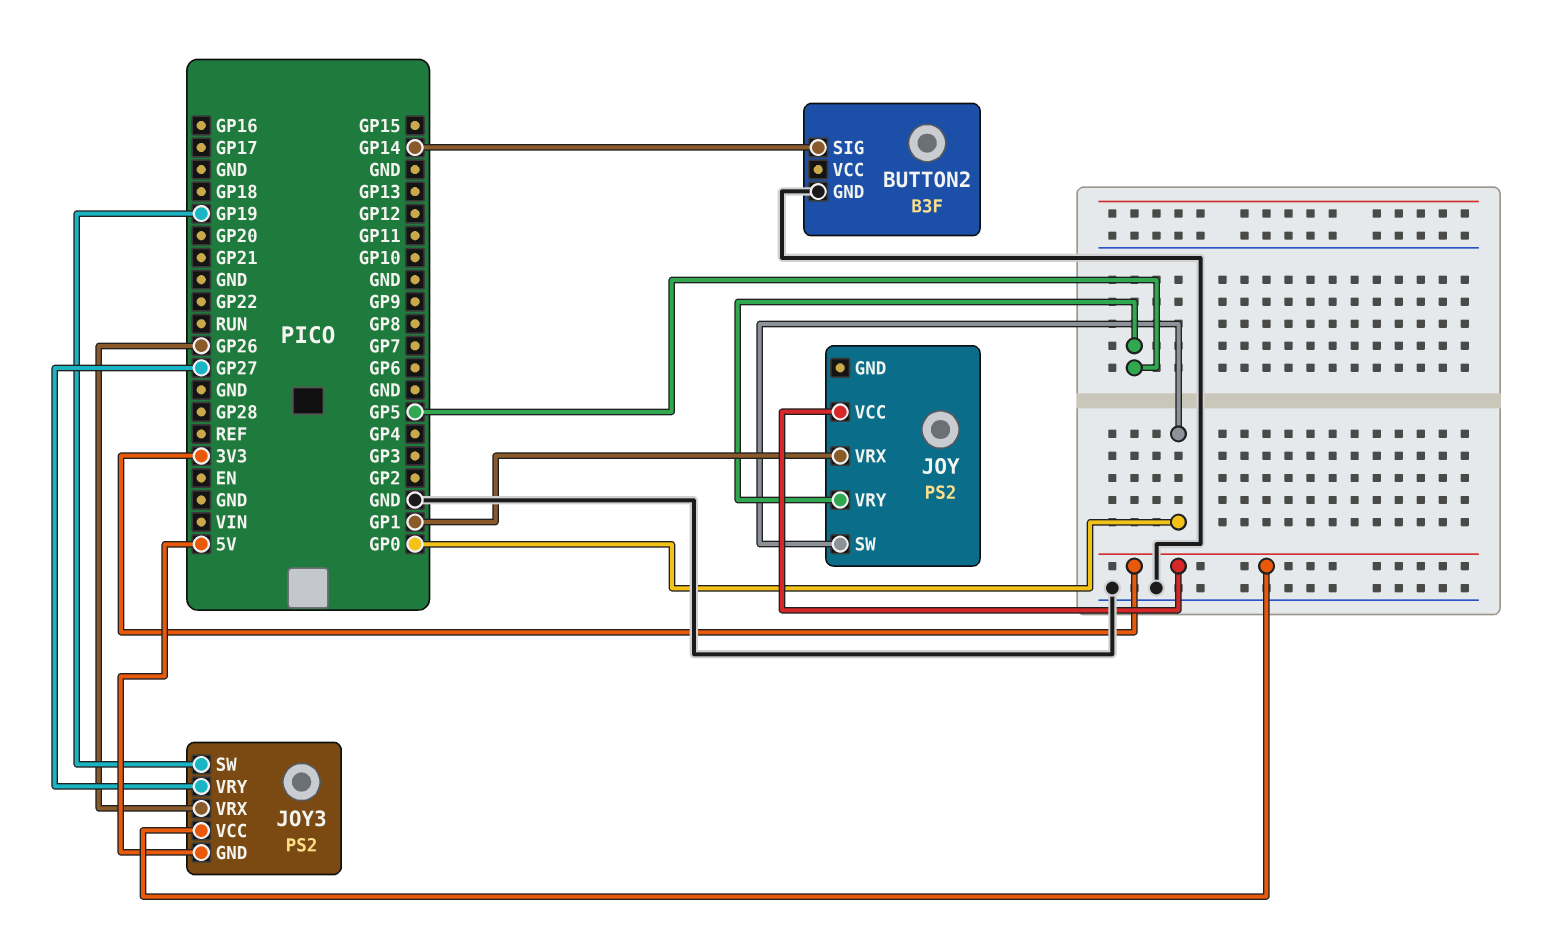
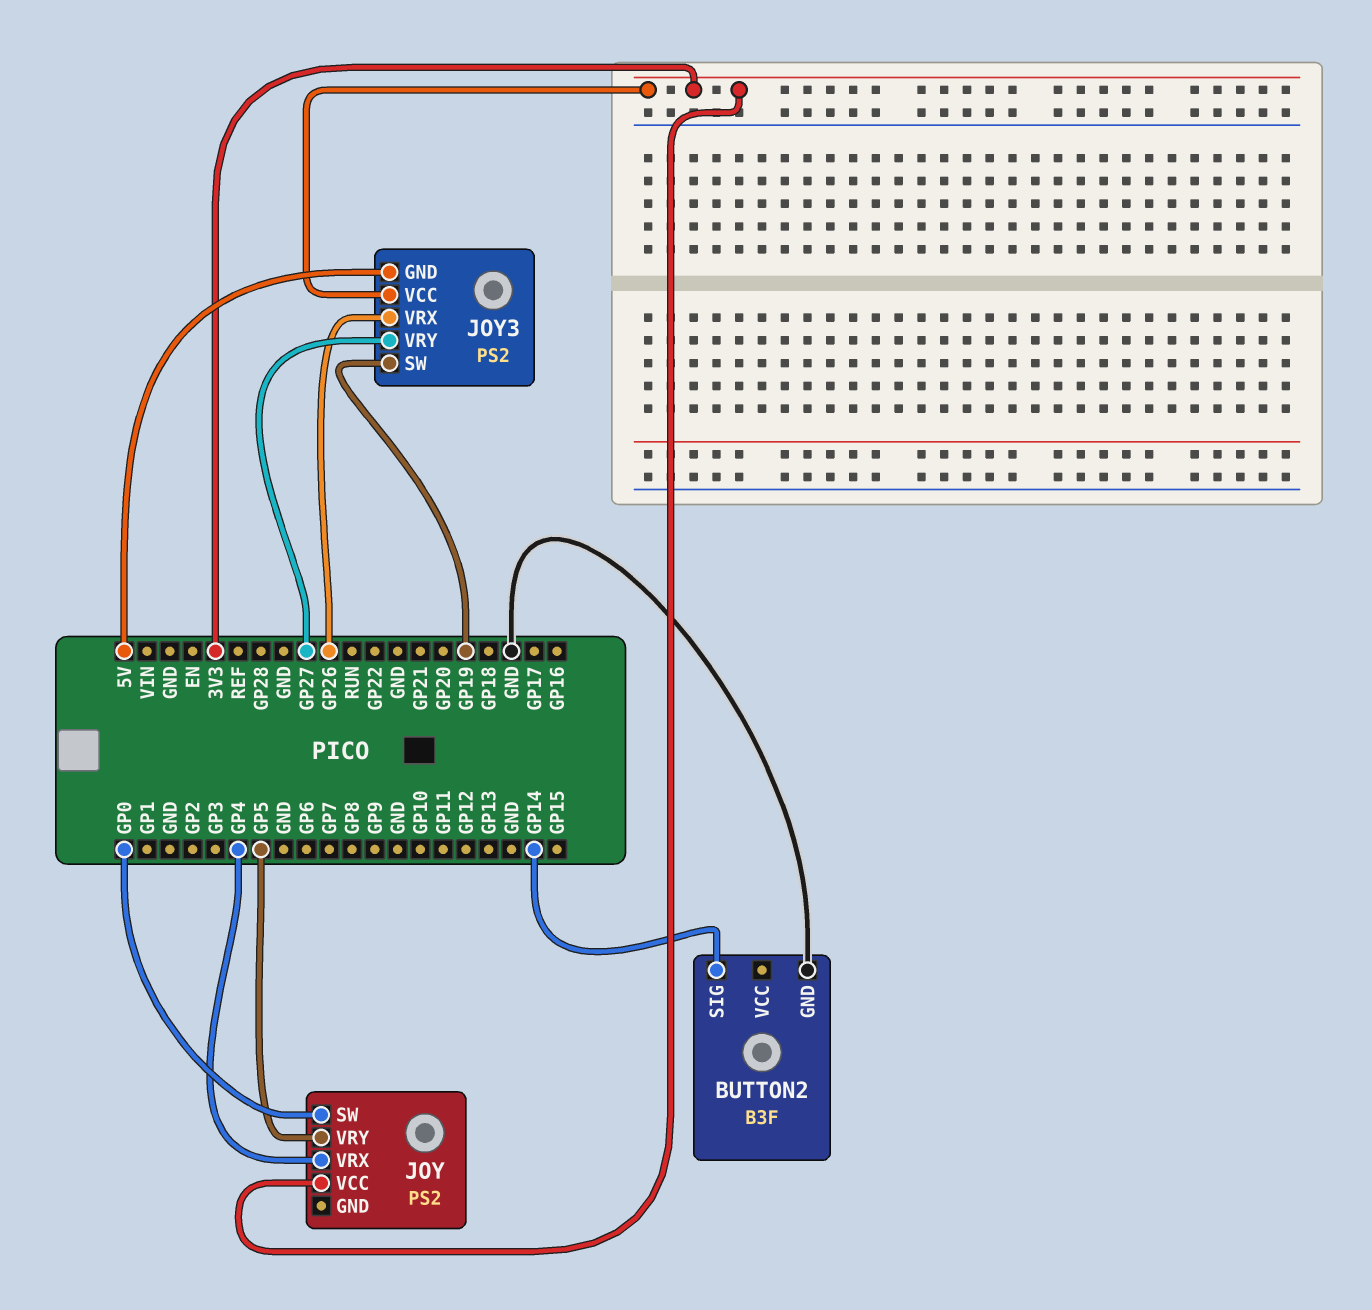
JOY pin VRX: GP1 -> GP4

